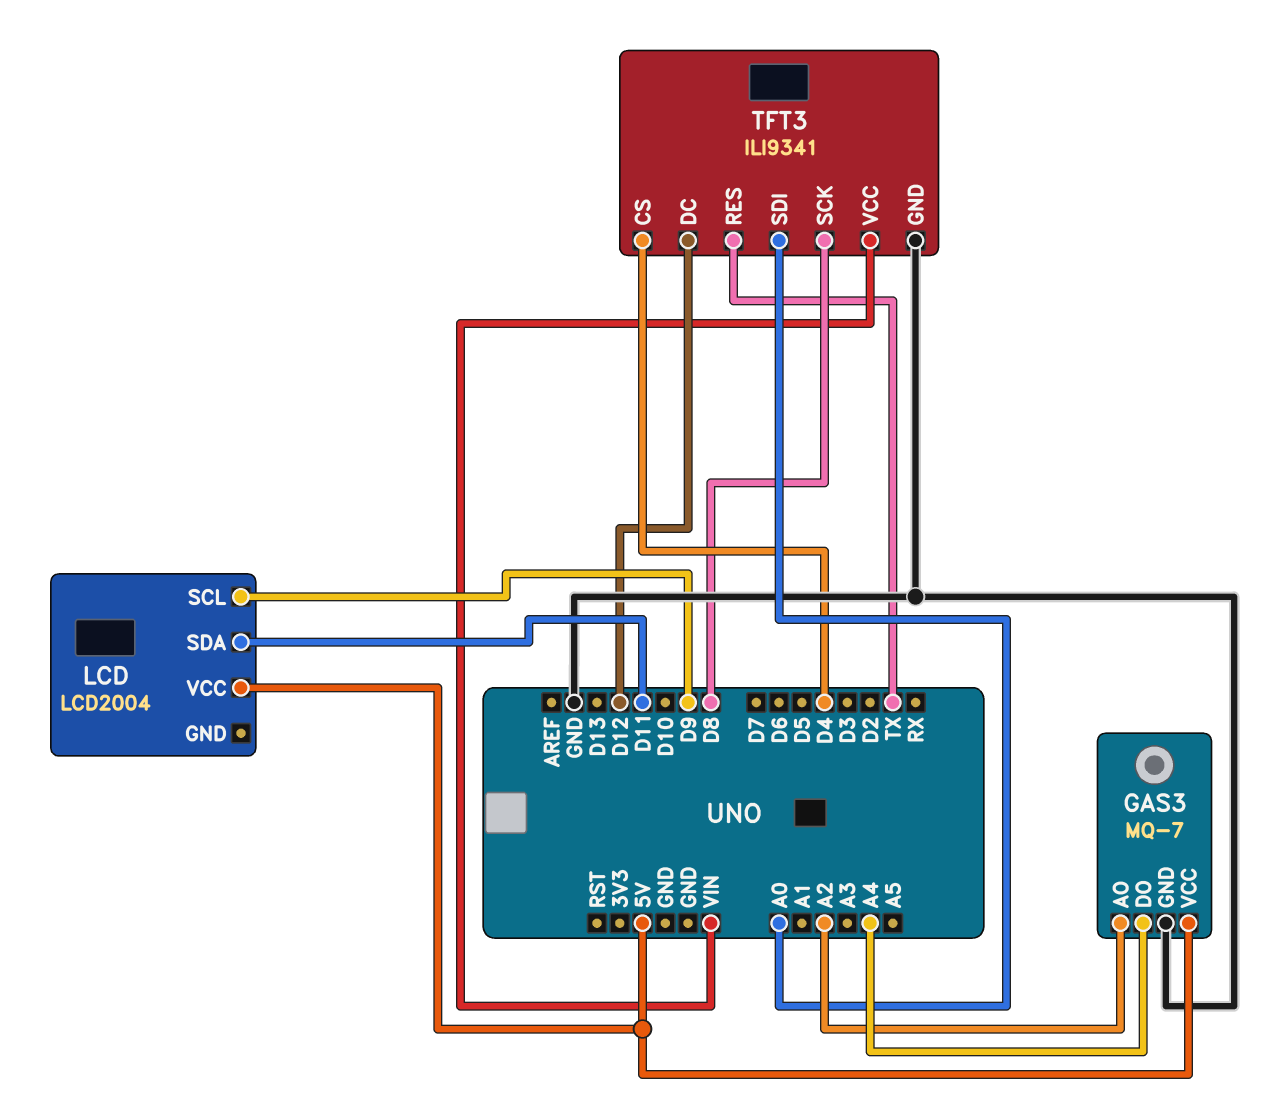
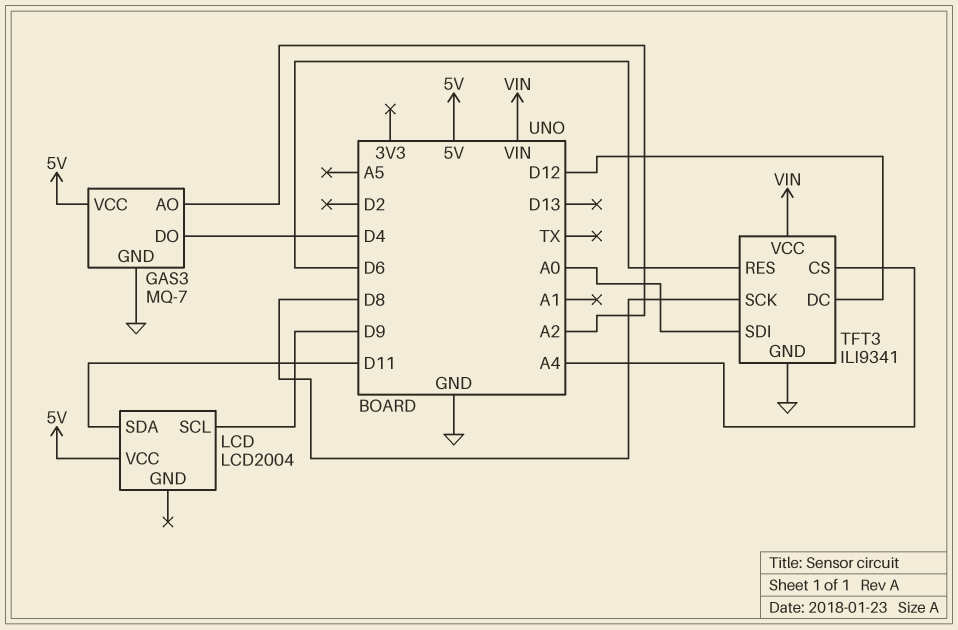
GAS3 pin DO: A4 -> D4
TFT3 pin CS: D4 -> A4
TFT3 pin RES: TX -> D6

